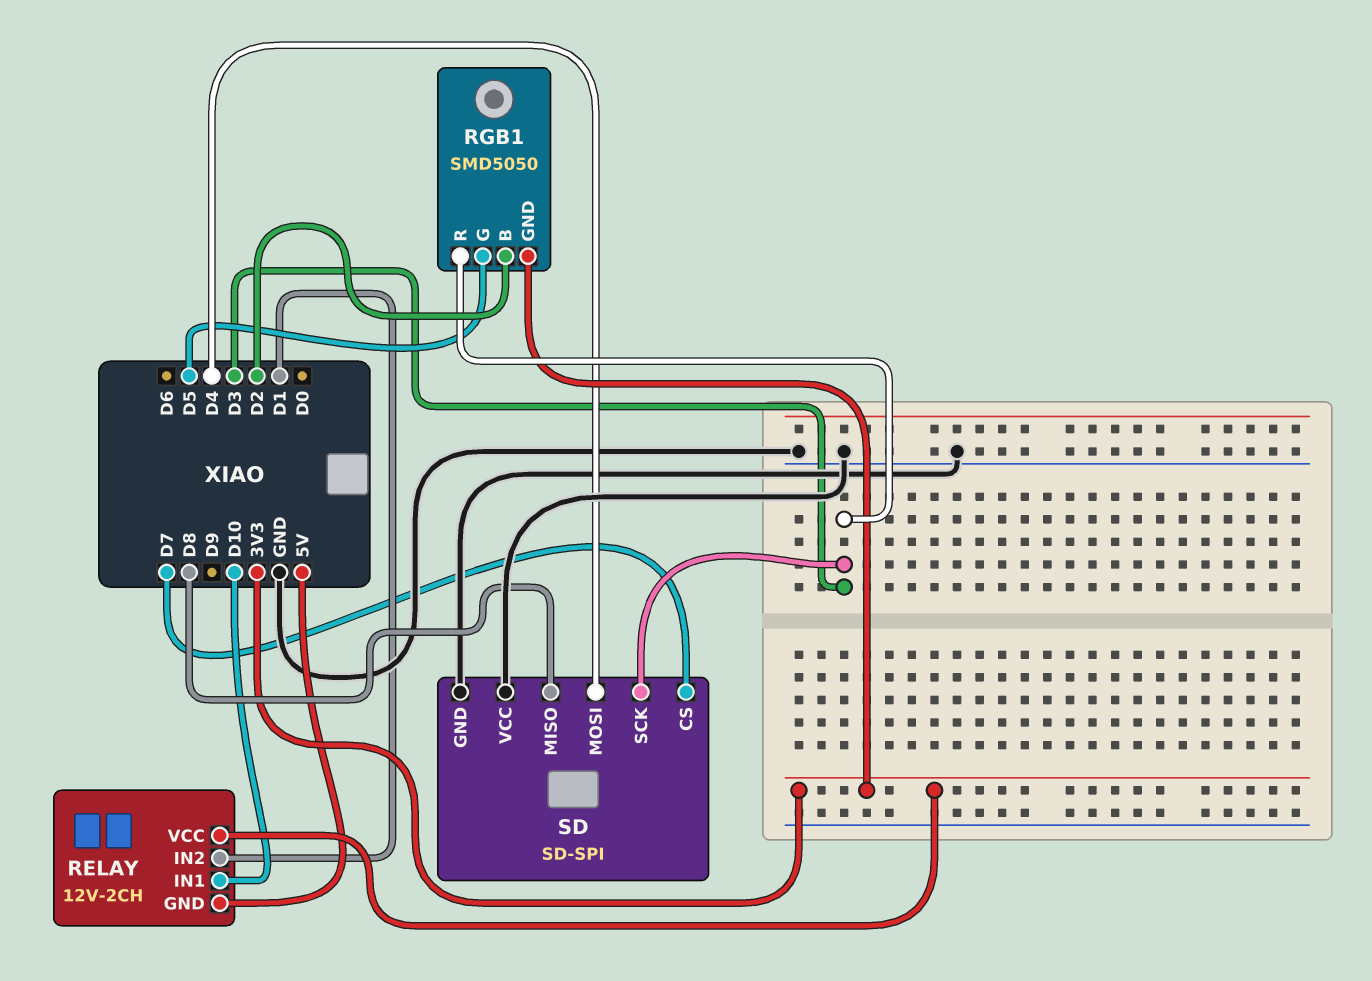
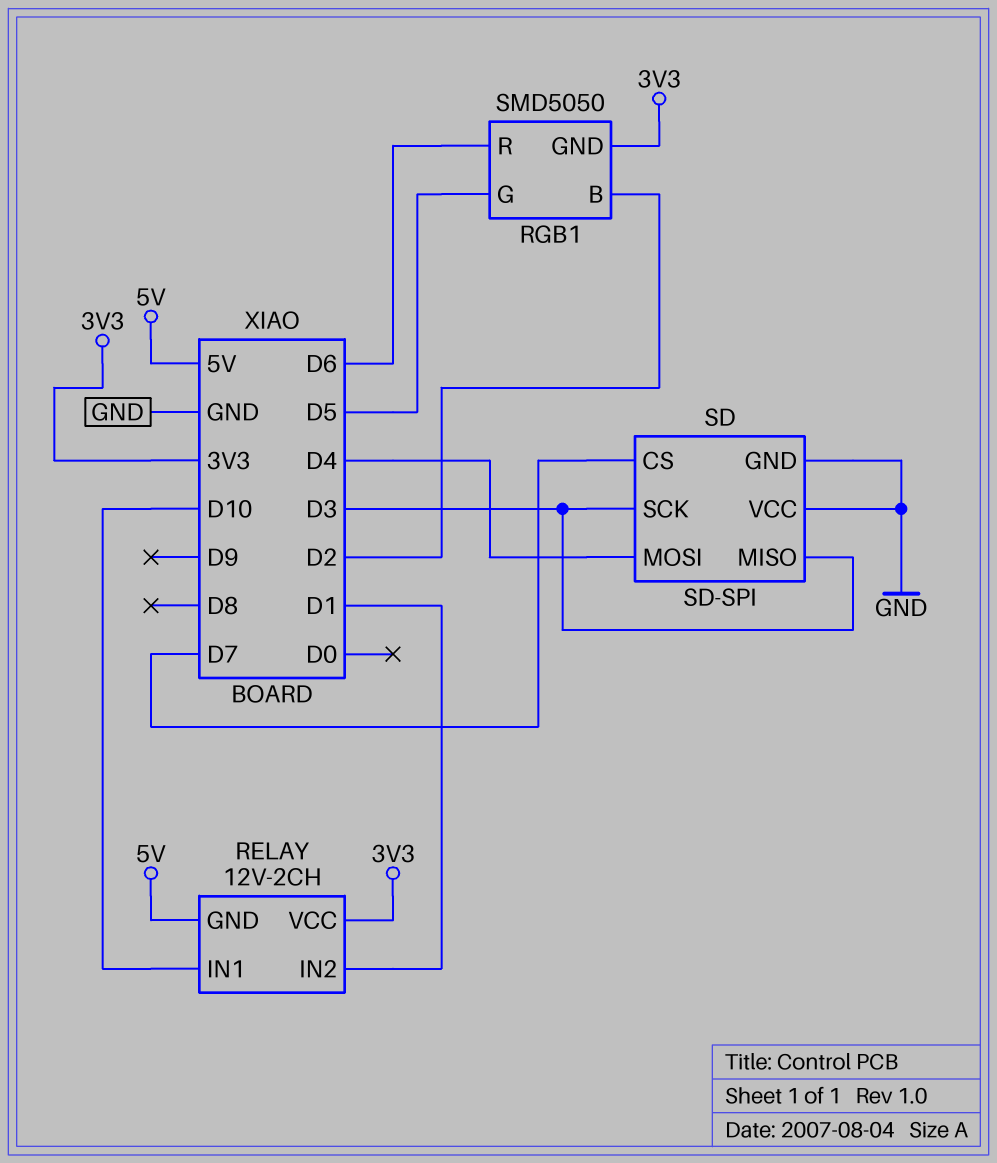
RGB1 pin R: D3 -> D6
SD pin MISO: D8 -> D3

